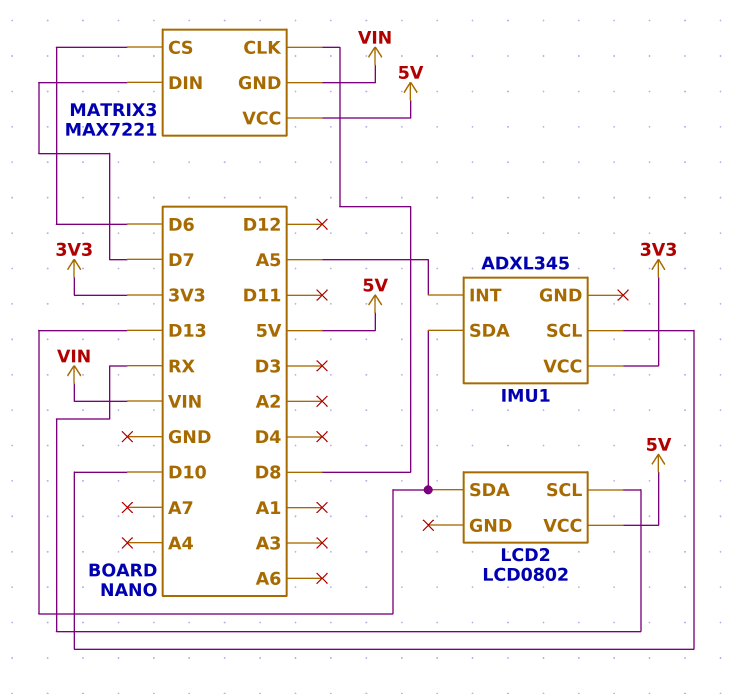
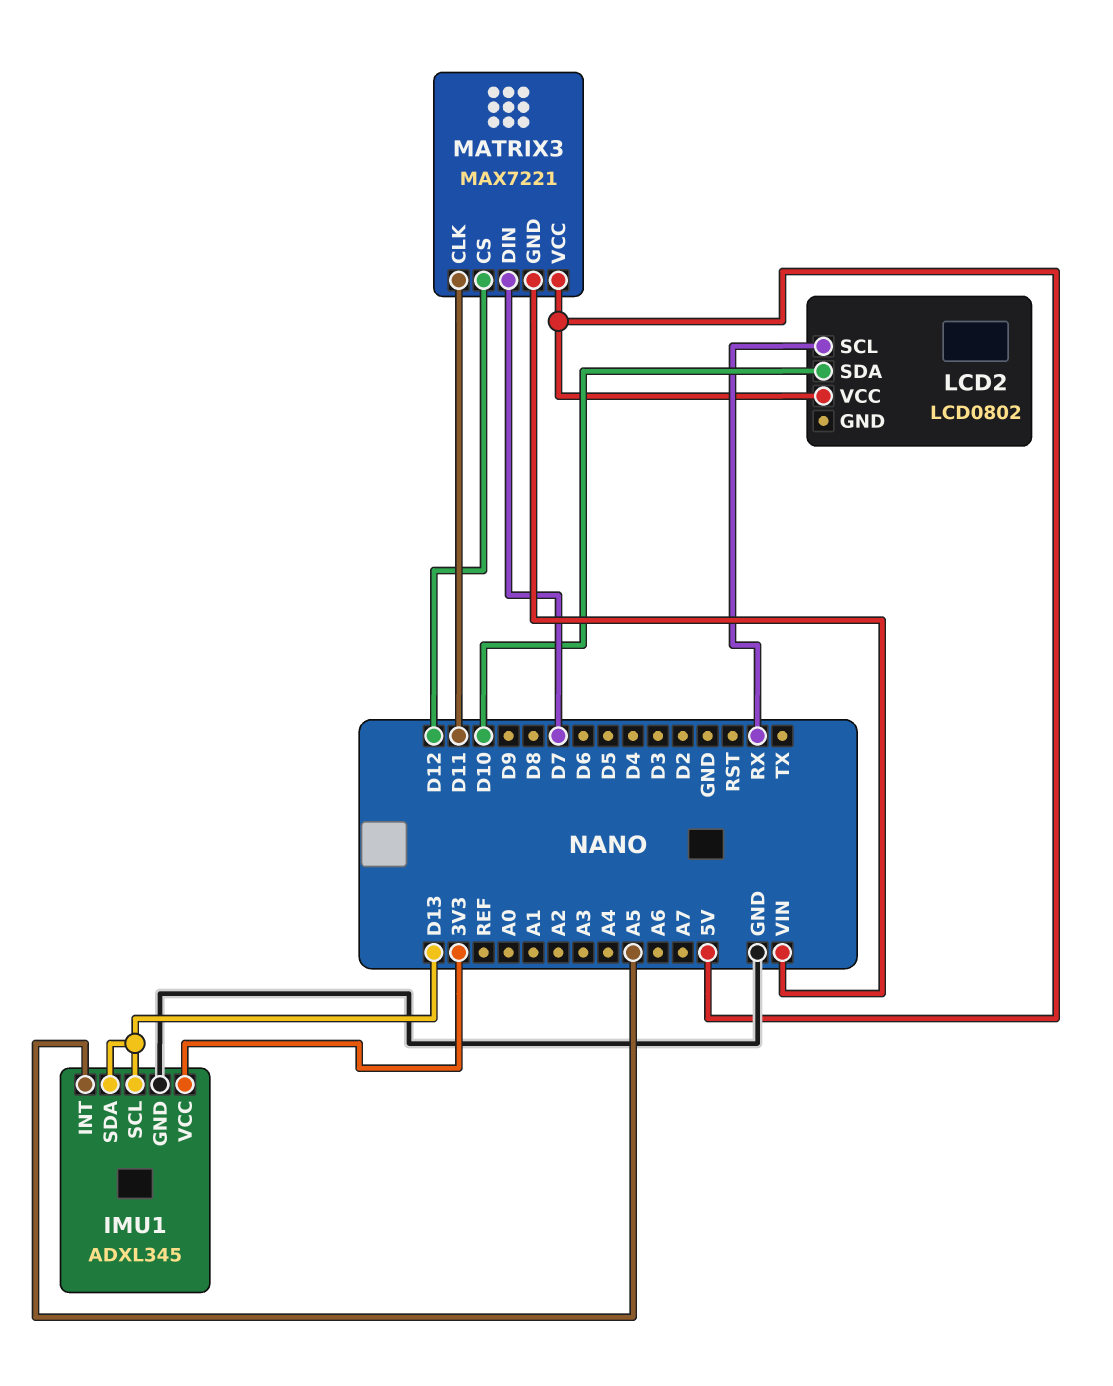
IMU1 pin GND: none -> GND
IMU1 pin SCL: D10 -> D13
LCD2 pin SDA: D13 -> D10
MATRIX3 pin CLK: D8 -> D11
MATRIX3 pin CS: D6 -> D12

